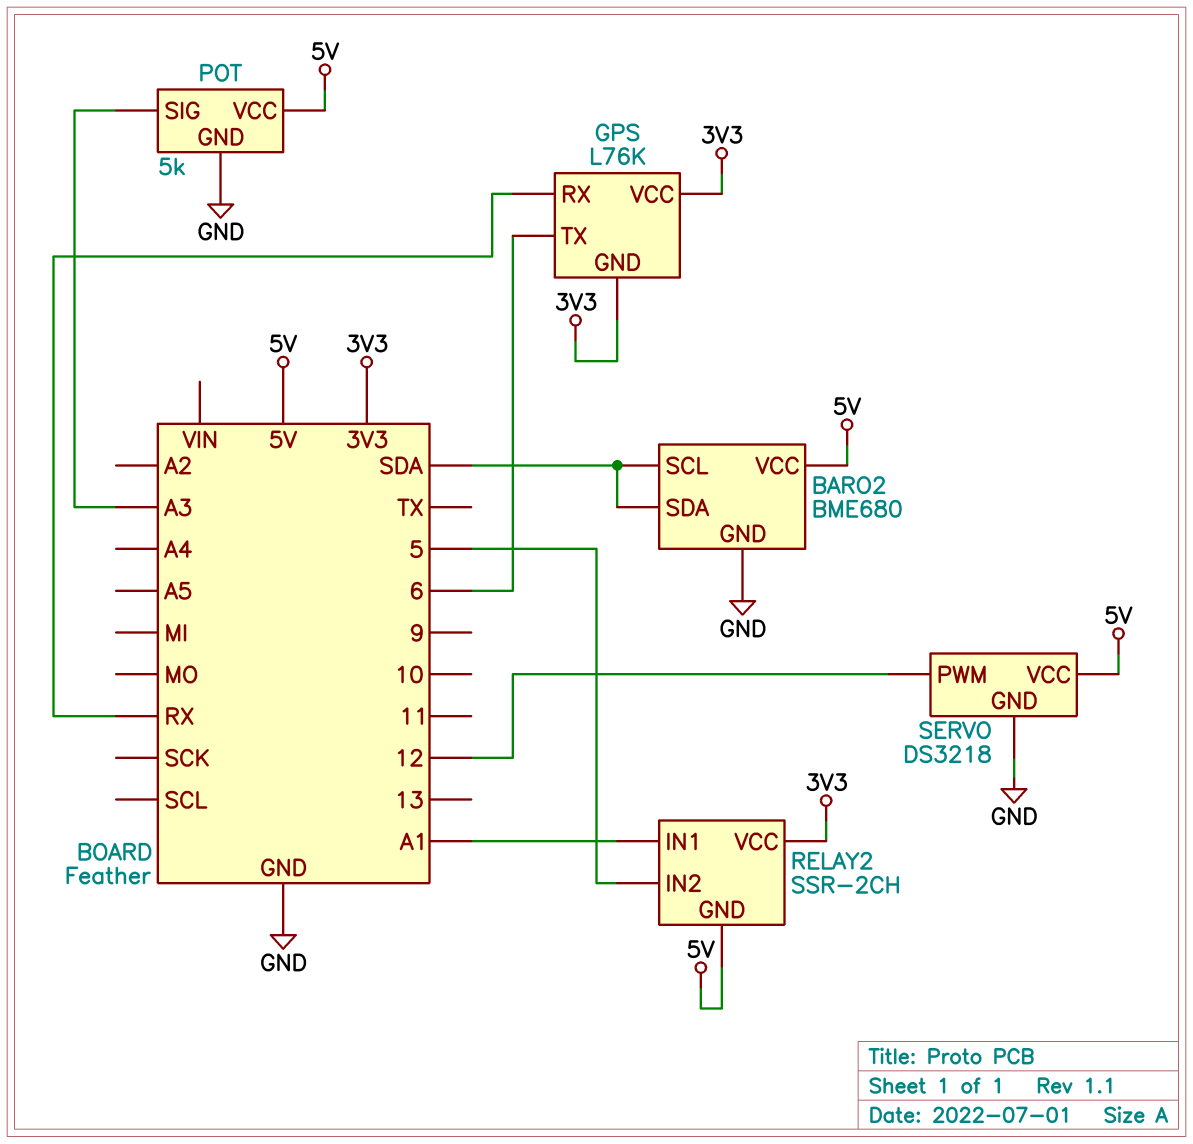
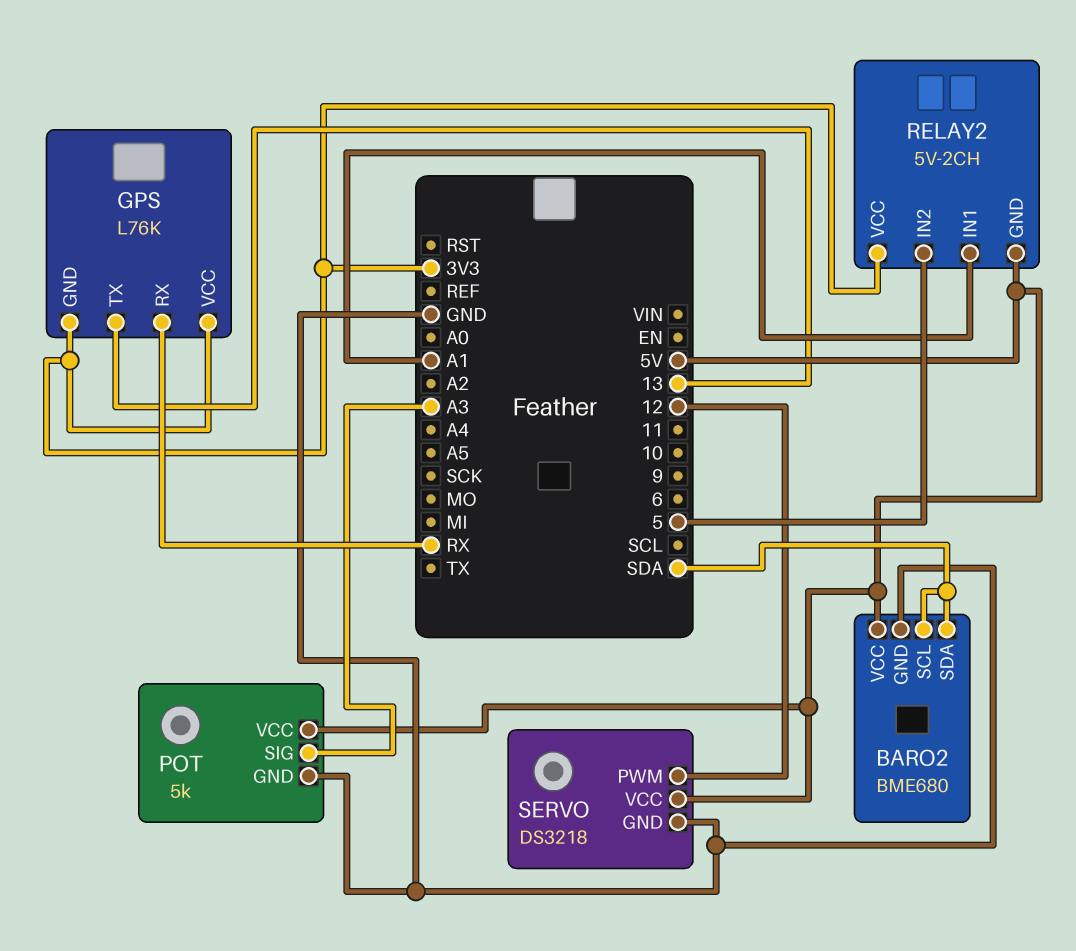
GPS pin TX: 6 -> 13
RELAY2: SSR-2CH -> 5V-2CH

